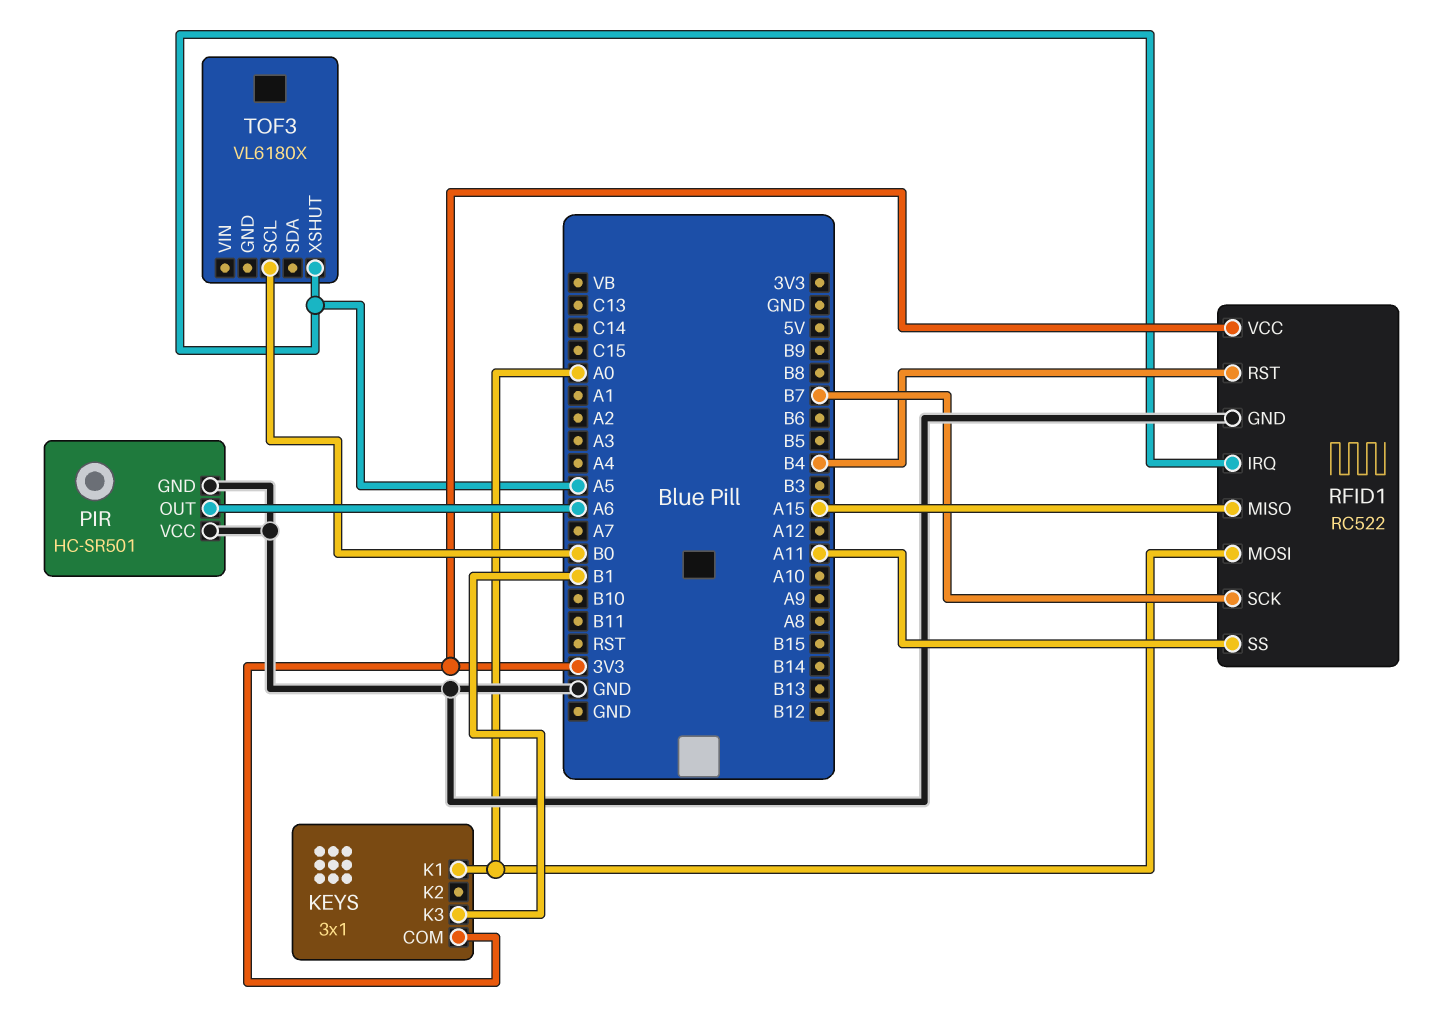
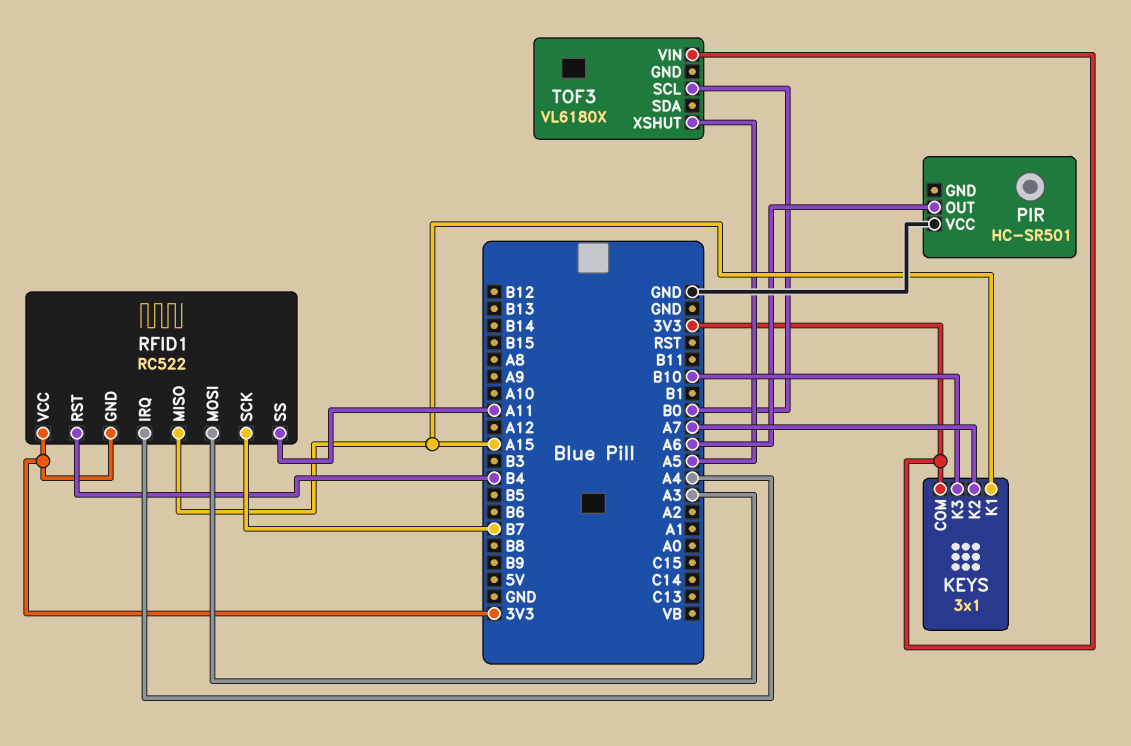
KEYS pin K1: A0 -> A15
KEYS pin K2: none -> A7
KEYS pin K3: B1 -> B10
PIR pin GND: GND -> none
RFID1 pin GND: GND -> 3V3
RFID1 pin IRQ: A5 -> A4
RFID1 pin MOSI: A0 -> A3
TOF3 pin VIN: none -> 3V3

